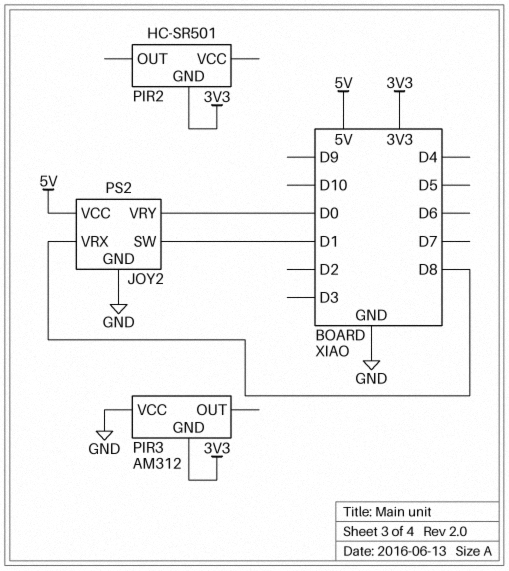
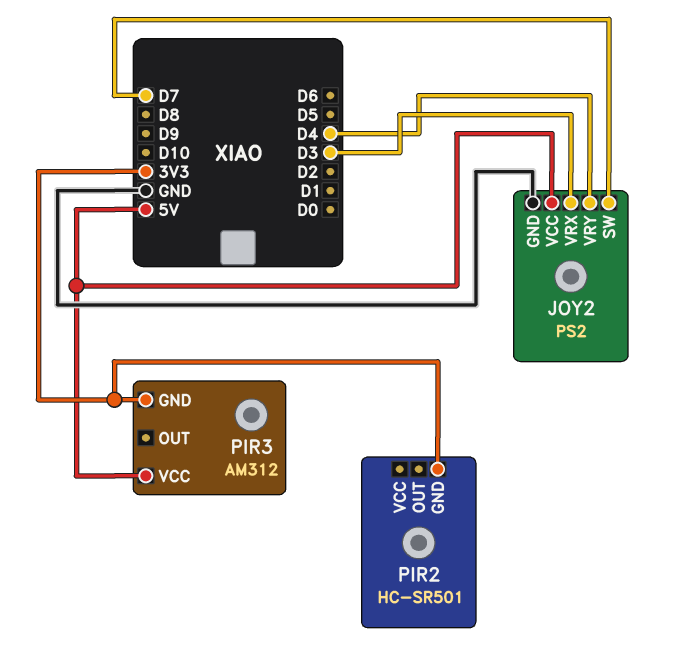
JOY2 pin SW: D1 -> D7
JOY2 pin VRX: D8 -> D3
JOY2 pin VRY: D0 -> D4
PIR3 pin VCC: GND -> 5V

